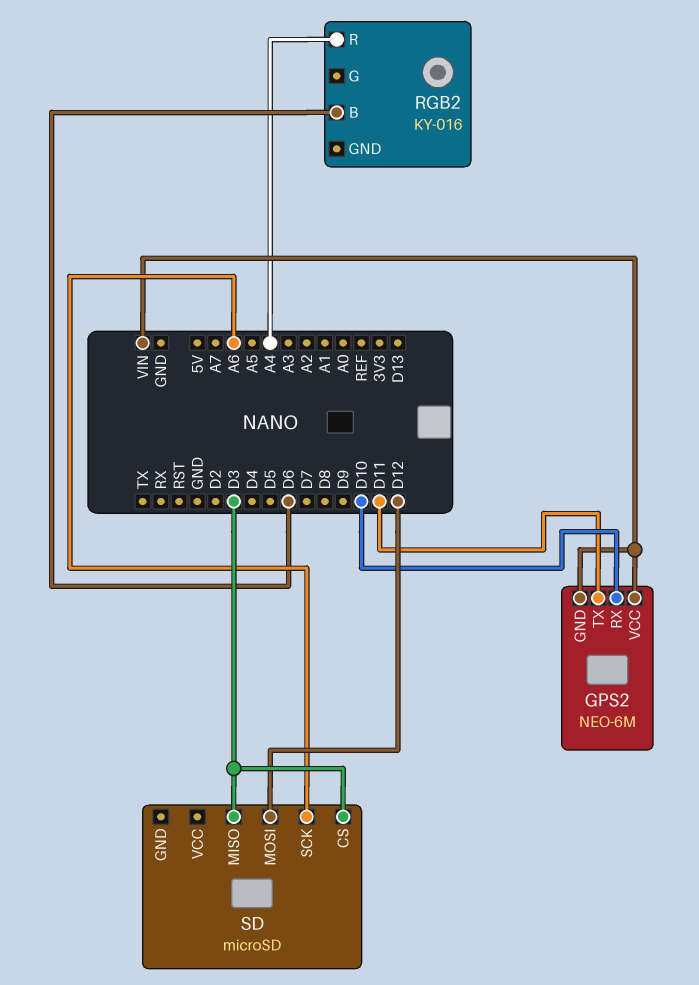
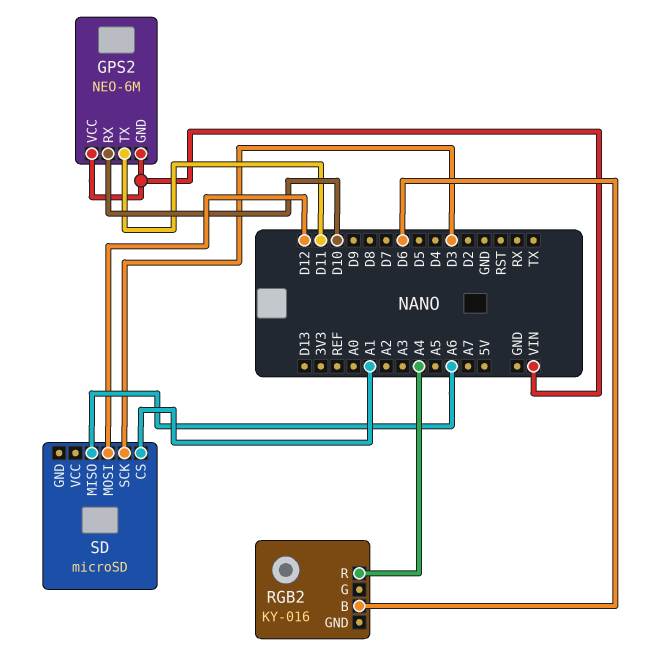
SD pin CS: D3 -> A1
SD pin MISO: D3 -> A6
SD pin SCK: A6 -> D3

